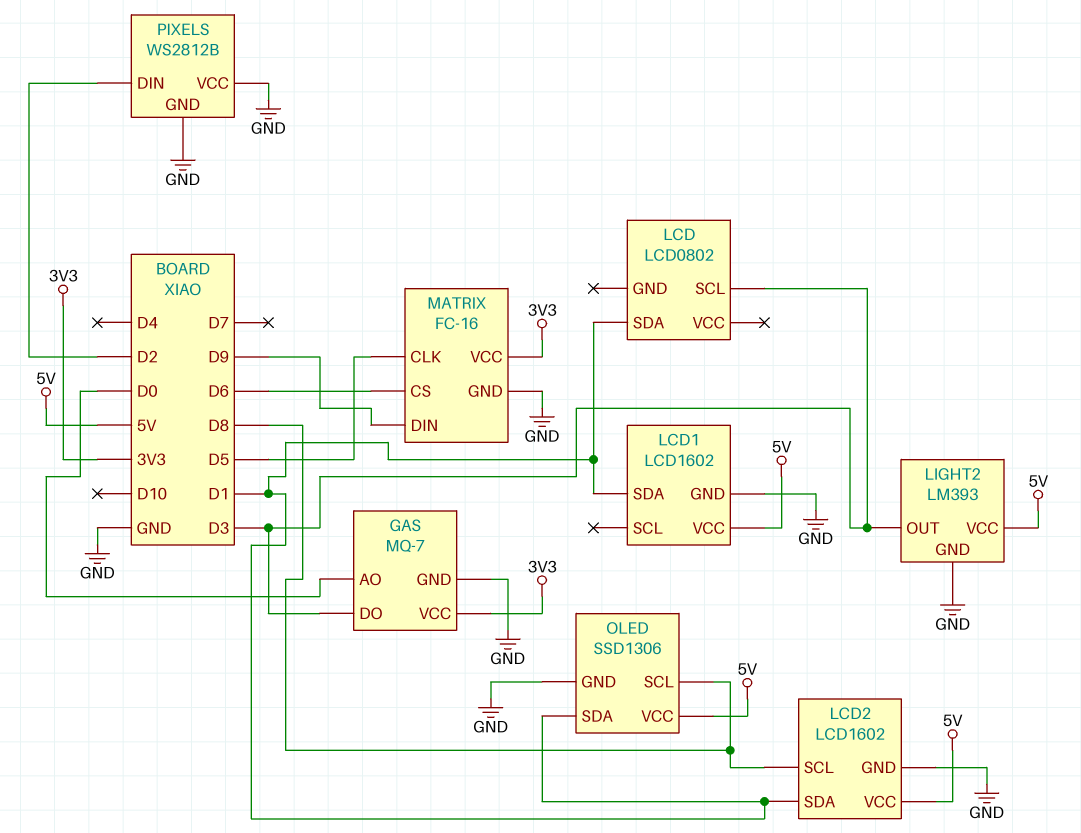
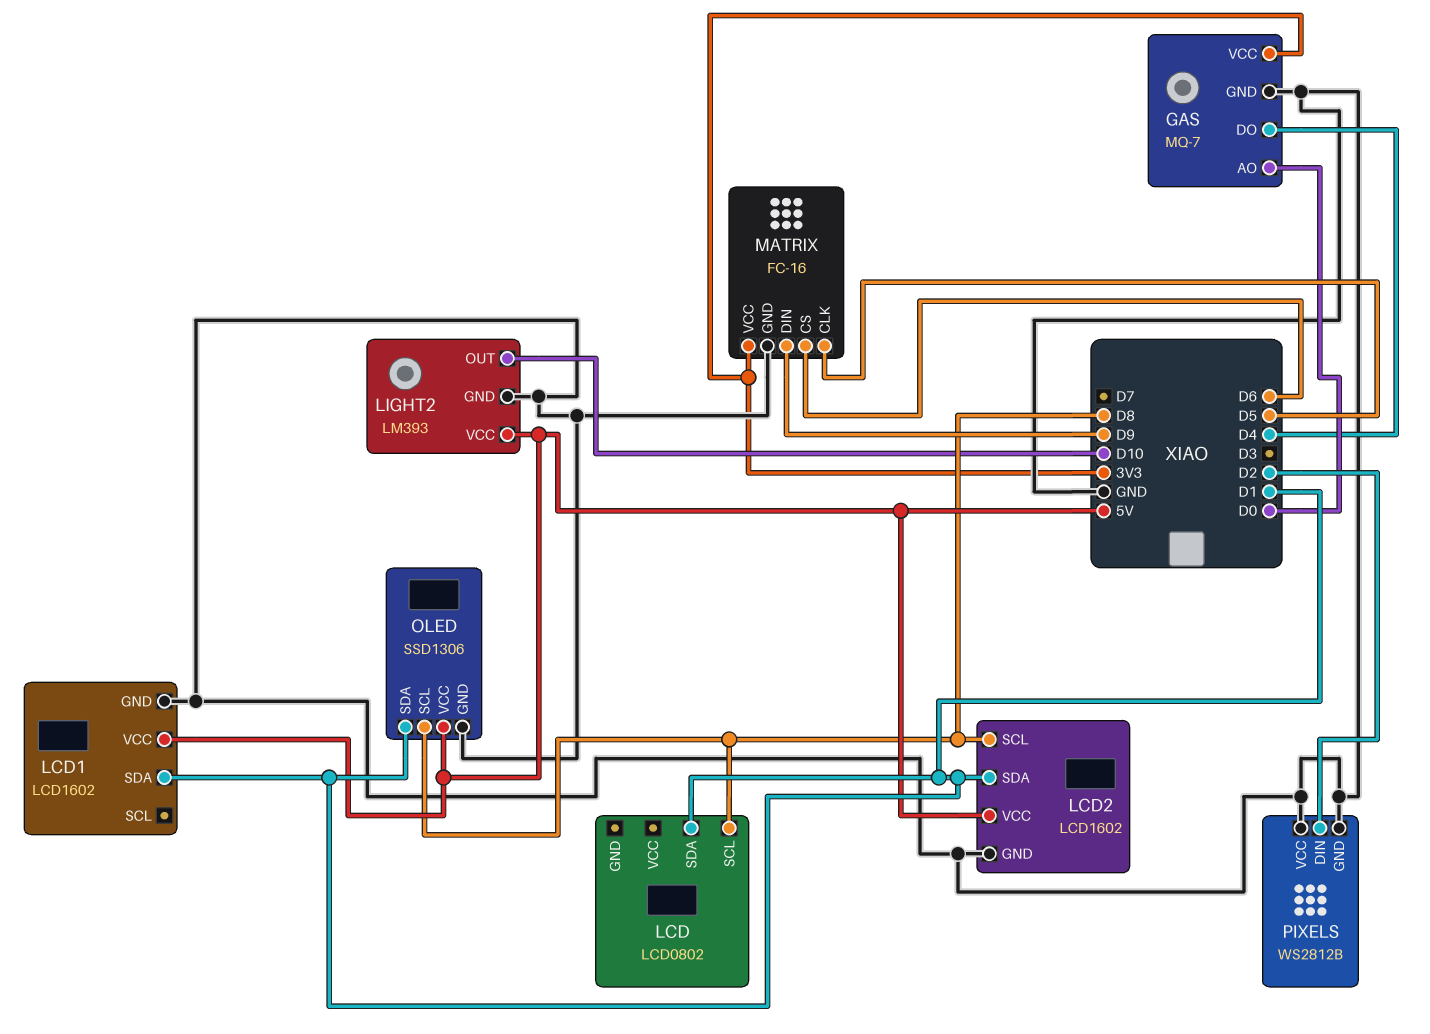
GAS pin DO: D3 -> D4
LCD pin SCL: D3 -> D8
LIGHT2 pin OUT: D3 -> D10

